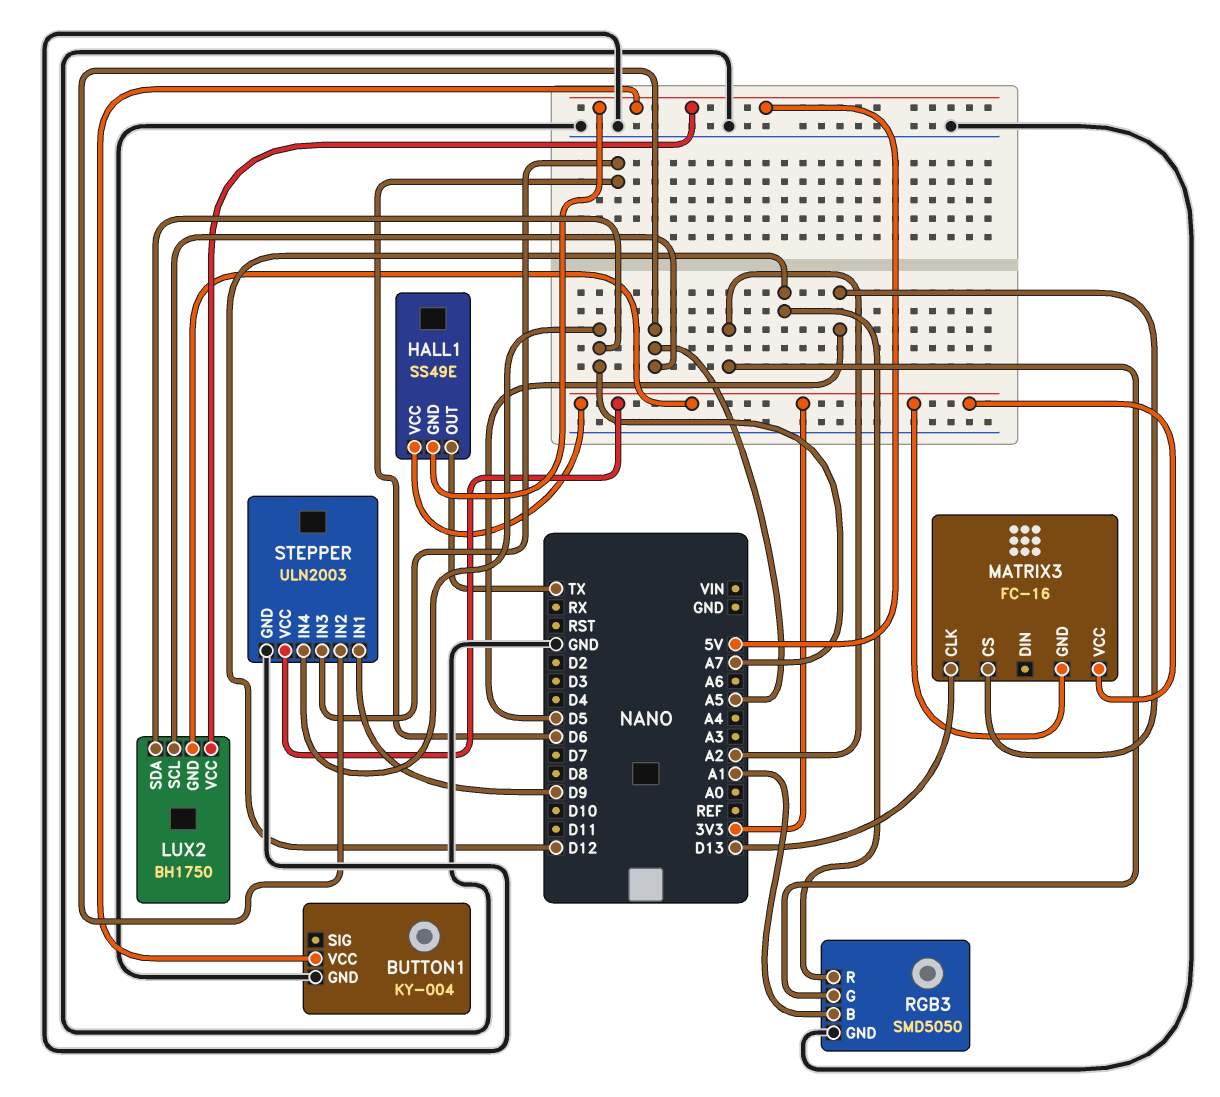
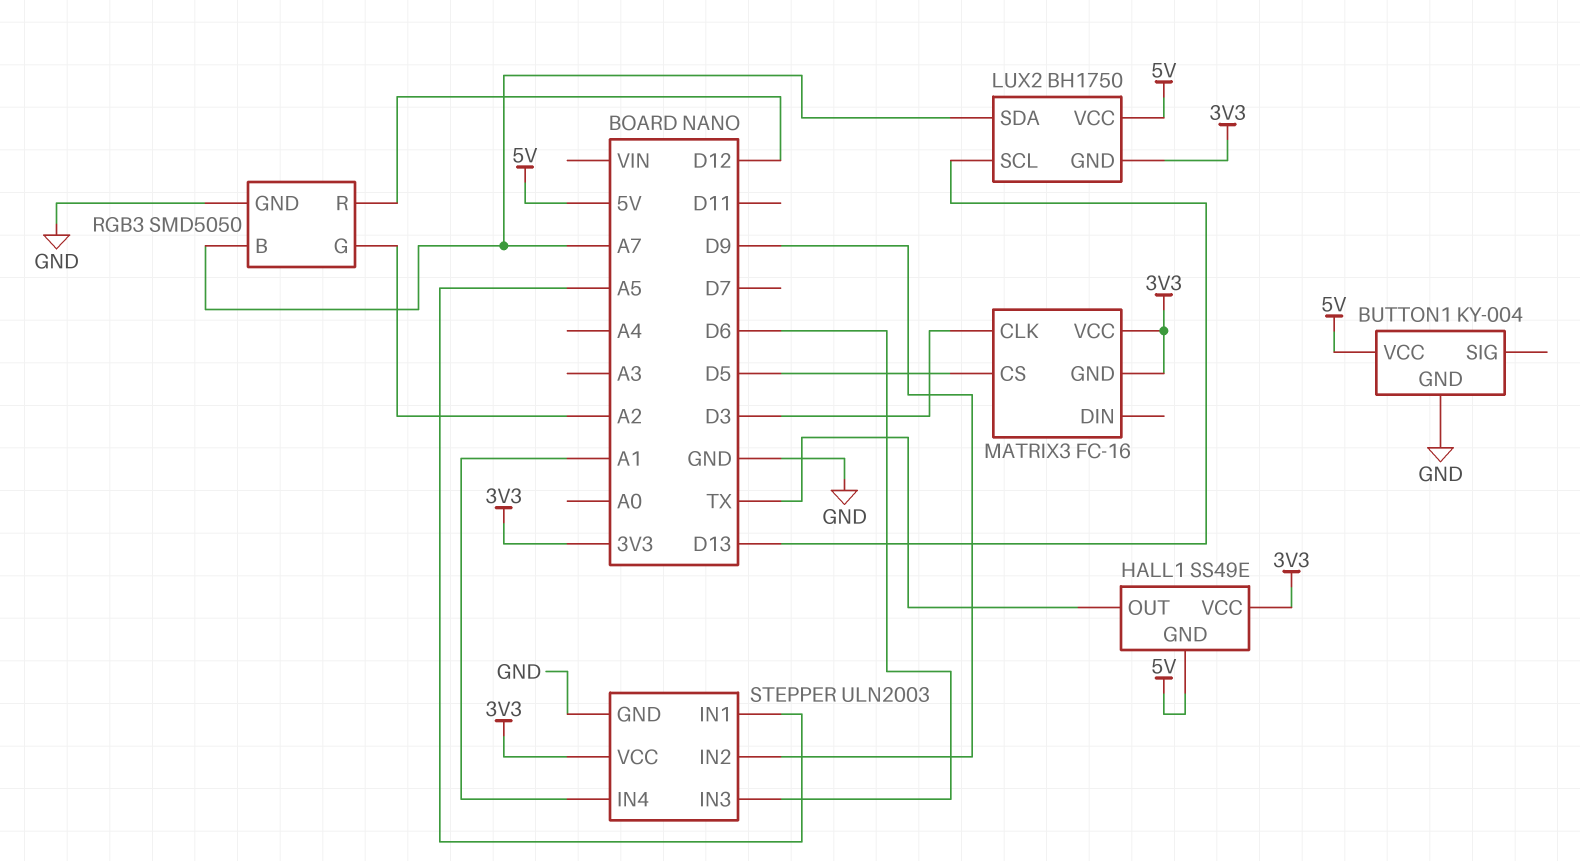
LUX2 pin SCL: A5 -> D13
MATRIX3 pin CLK: D13 -> D3
RGB3 pin B: A1 -> A7
STEPPER pin IN1: D9 -> A5
STEPPER pin IN2: A5 -> D9
STEPPER pin IN4: A7 -> A1

